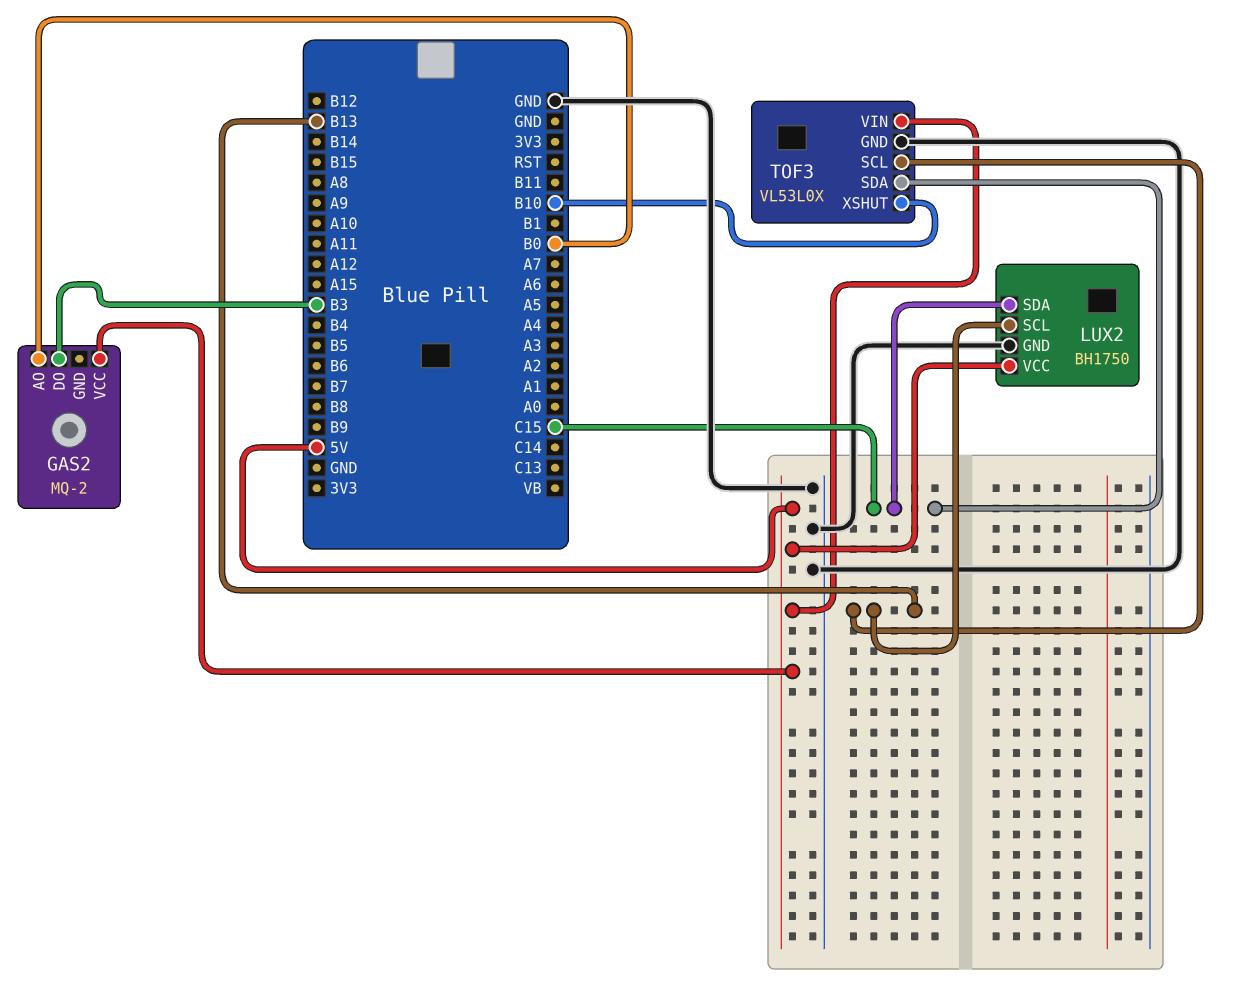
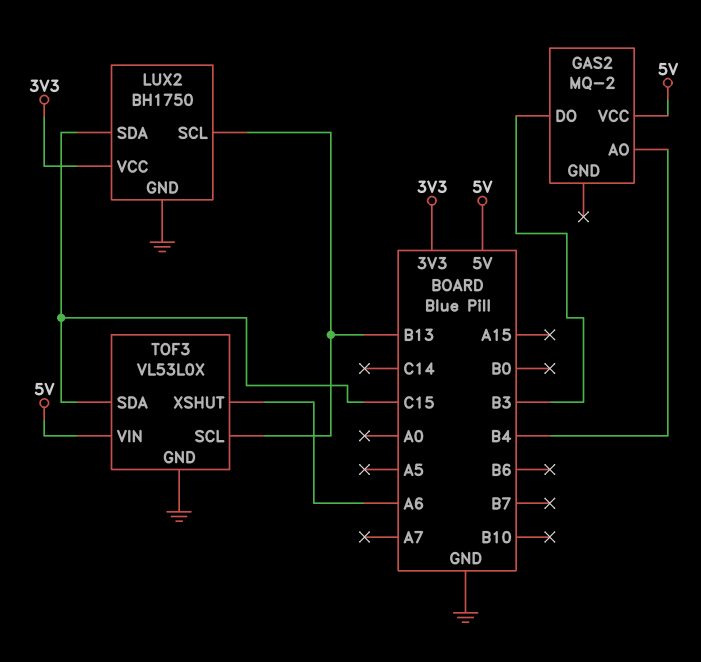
GAS2 pin AO: B0 -> B4
LUX2 pin VCC: 5V -> 3V3
TOF3 pin XSHUT: B10 -> A6

